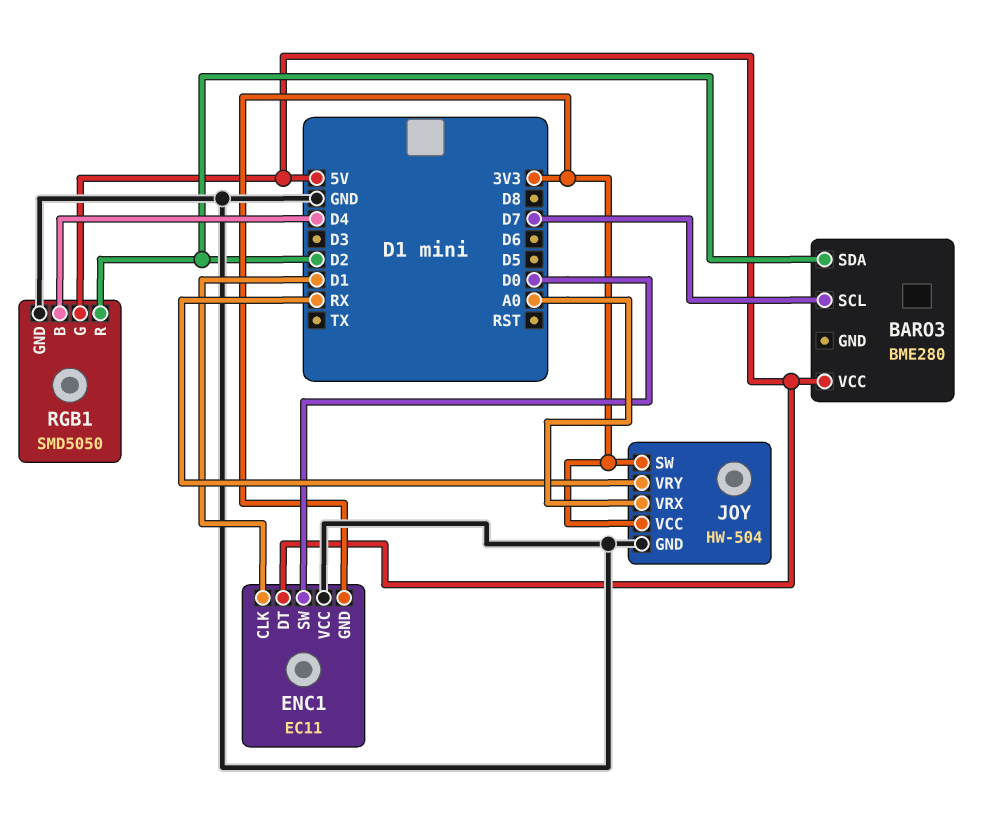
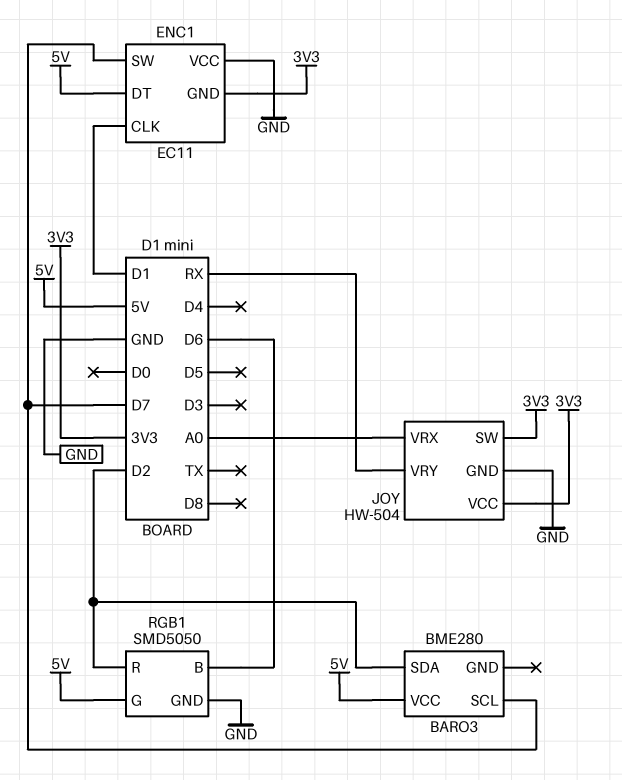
ENC1 pin SW: D0 -> D7
RGB1 pin B: D4 -> D6

